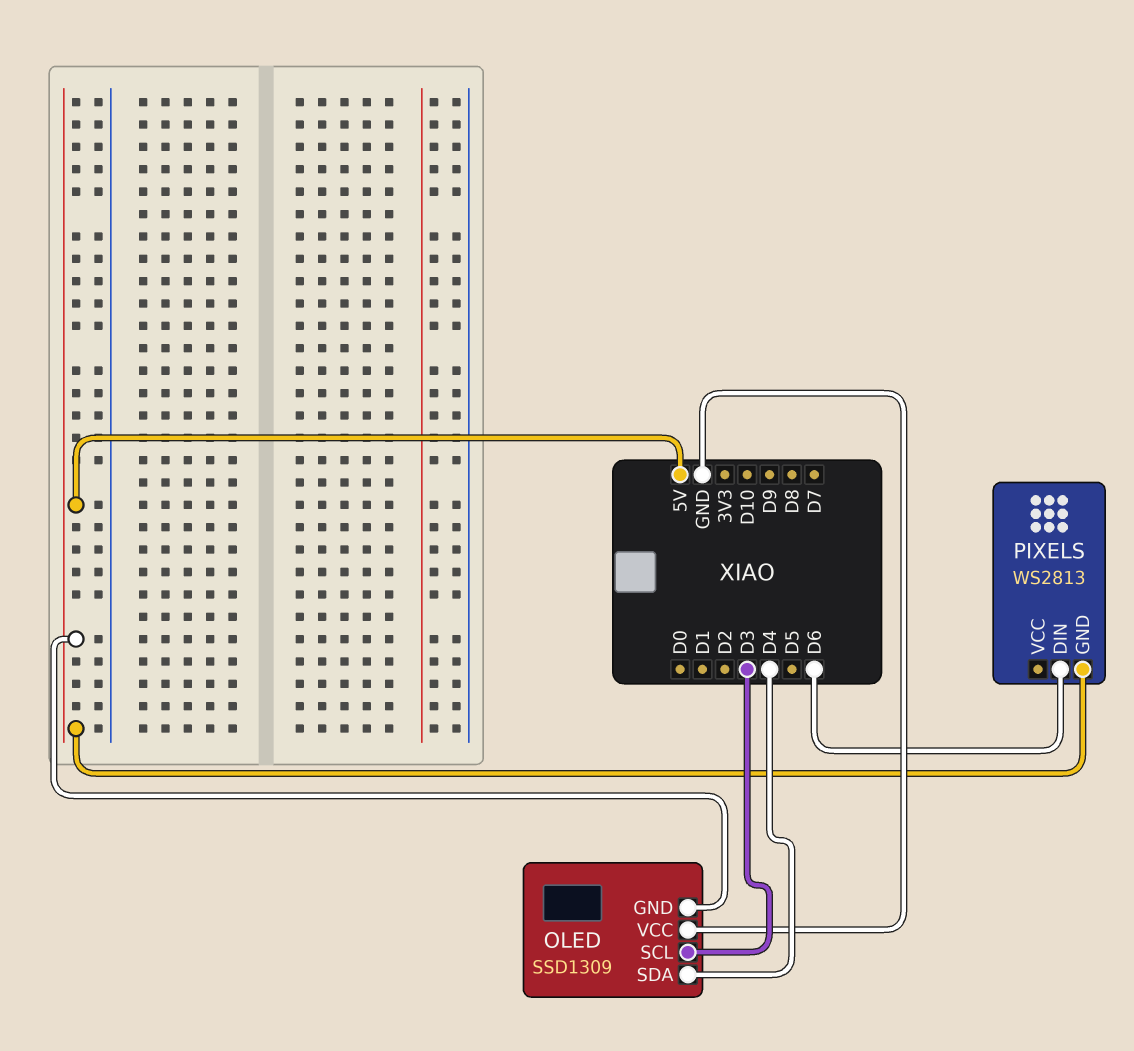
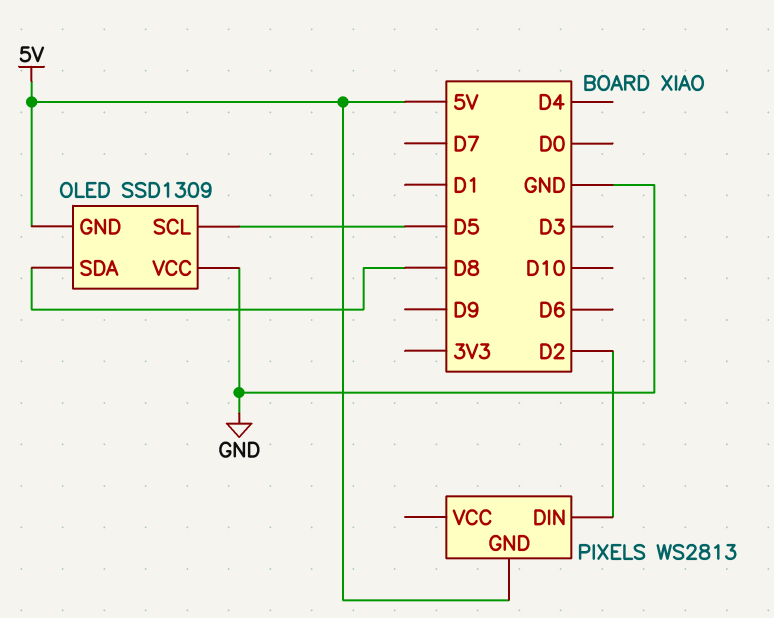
OLED pin SCL: D3 -> D5
OLED pin SDA: D4 -> D8
PIXELS pin DIN: D6 -> D2

